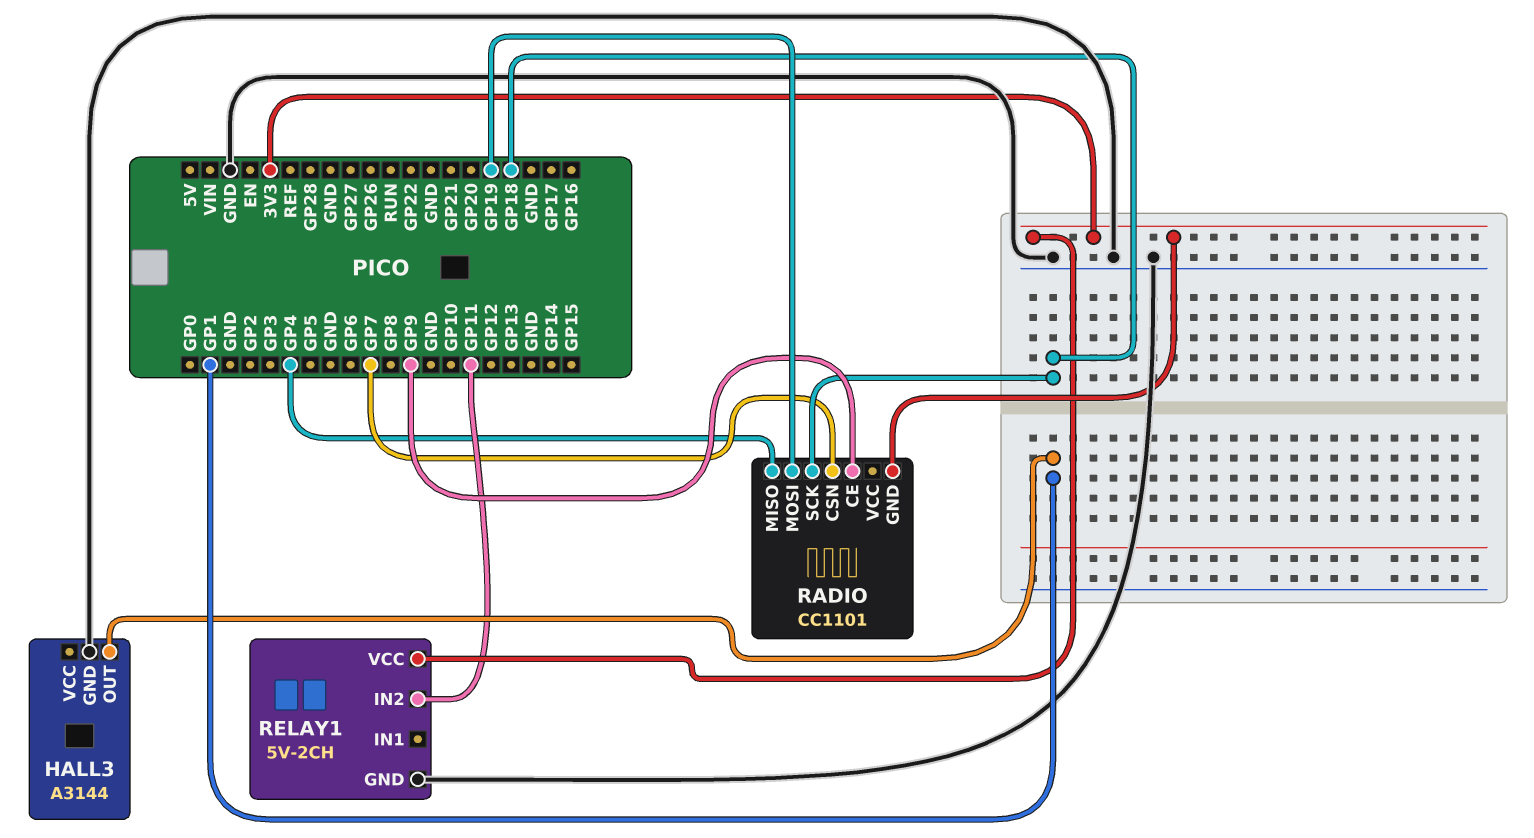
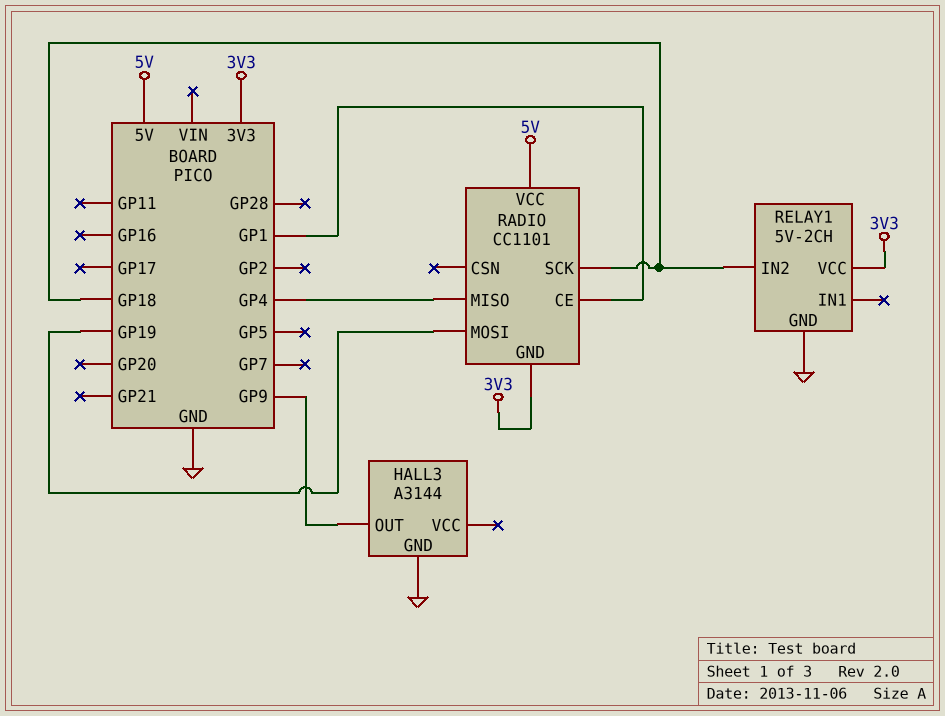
HALL3 pin OUT: GP1 -> GP9
RADIO pin CE: GP9 -> GP1
RADIO pin CSN: GP7 -> none
RADIO pin VCC: none -> 5V
RELAY1 pin IN2: GP11 -> GP18

